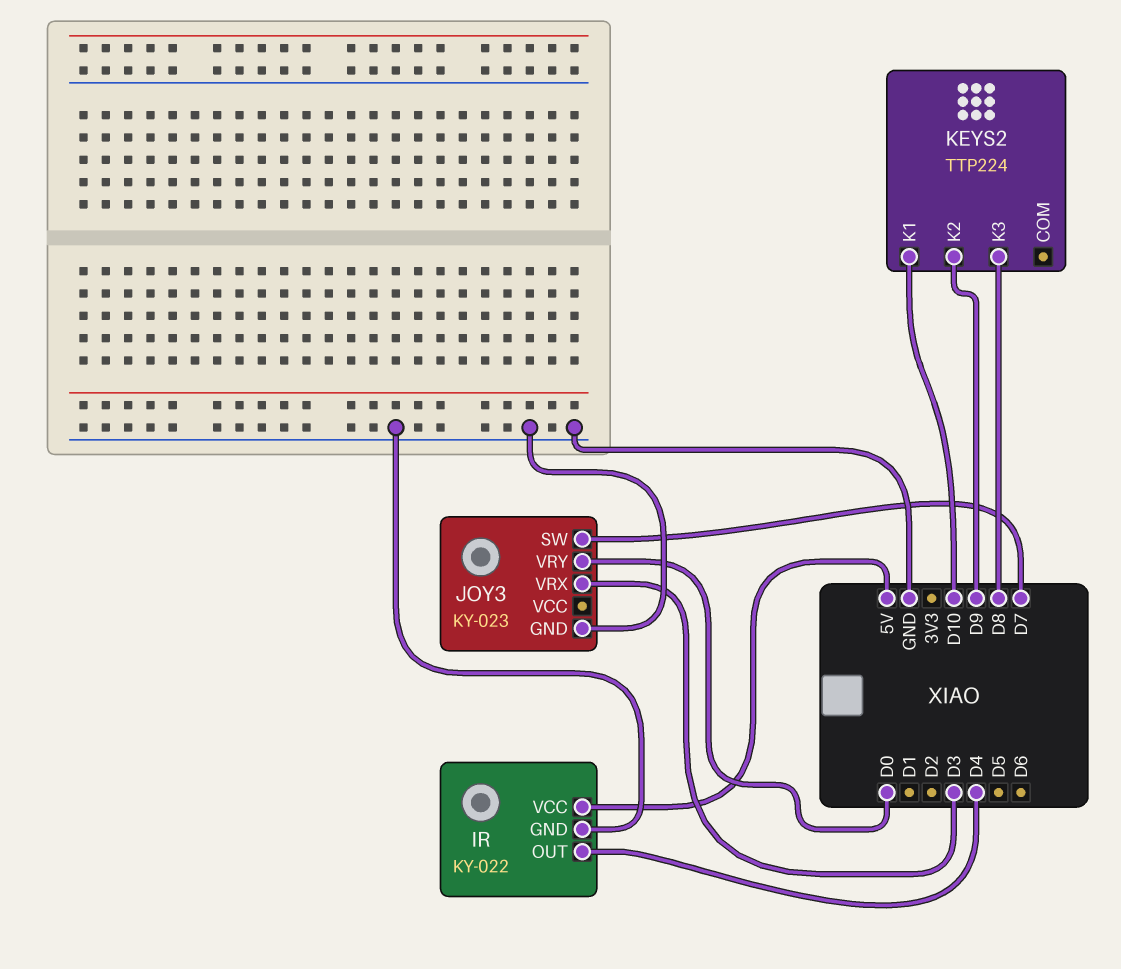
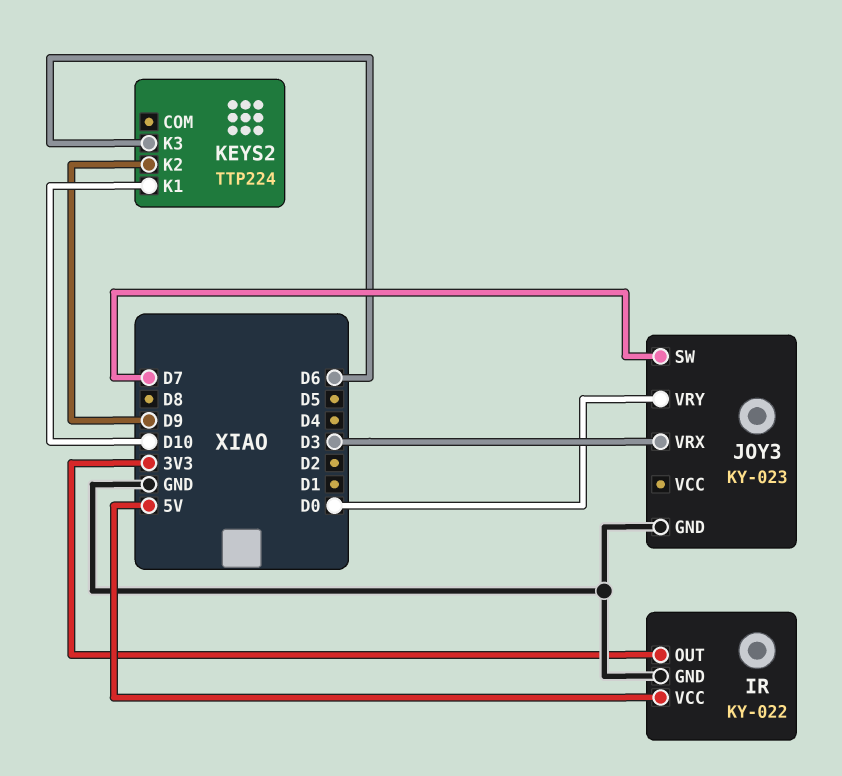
IR pin OUT: D4 -> 3V3
KEYS2 pin K3: D8 -> D6

